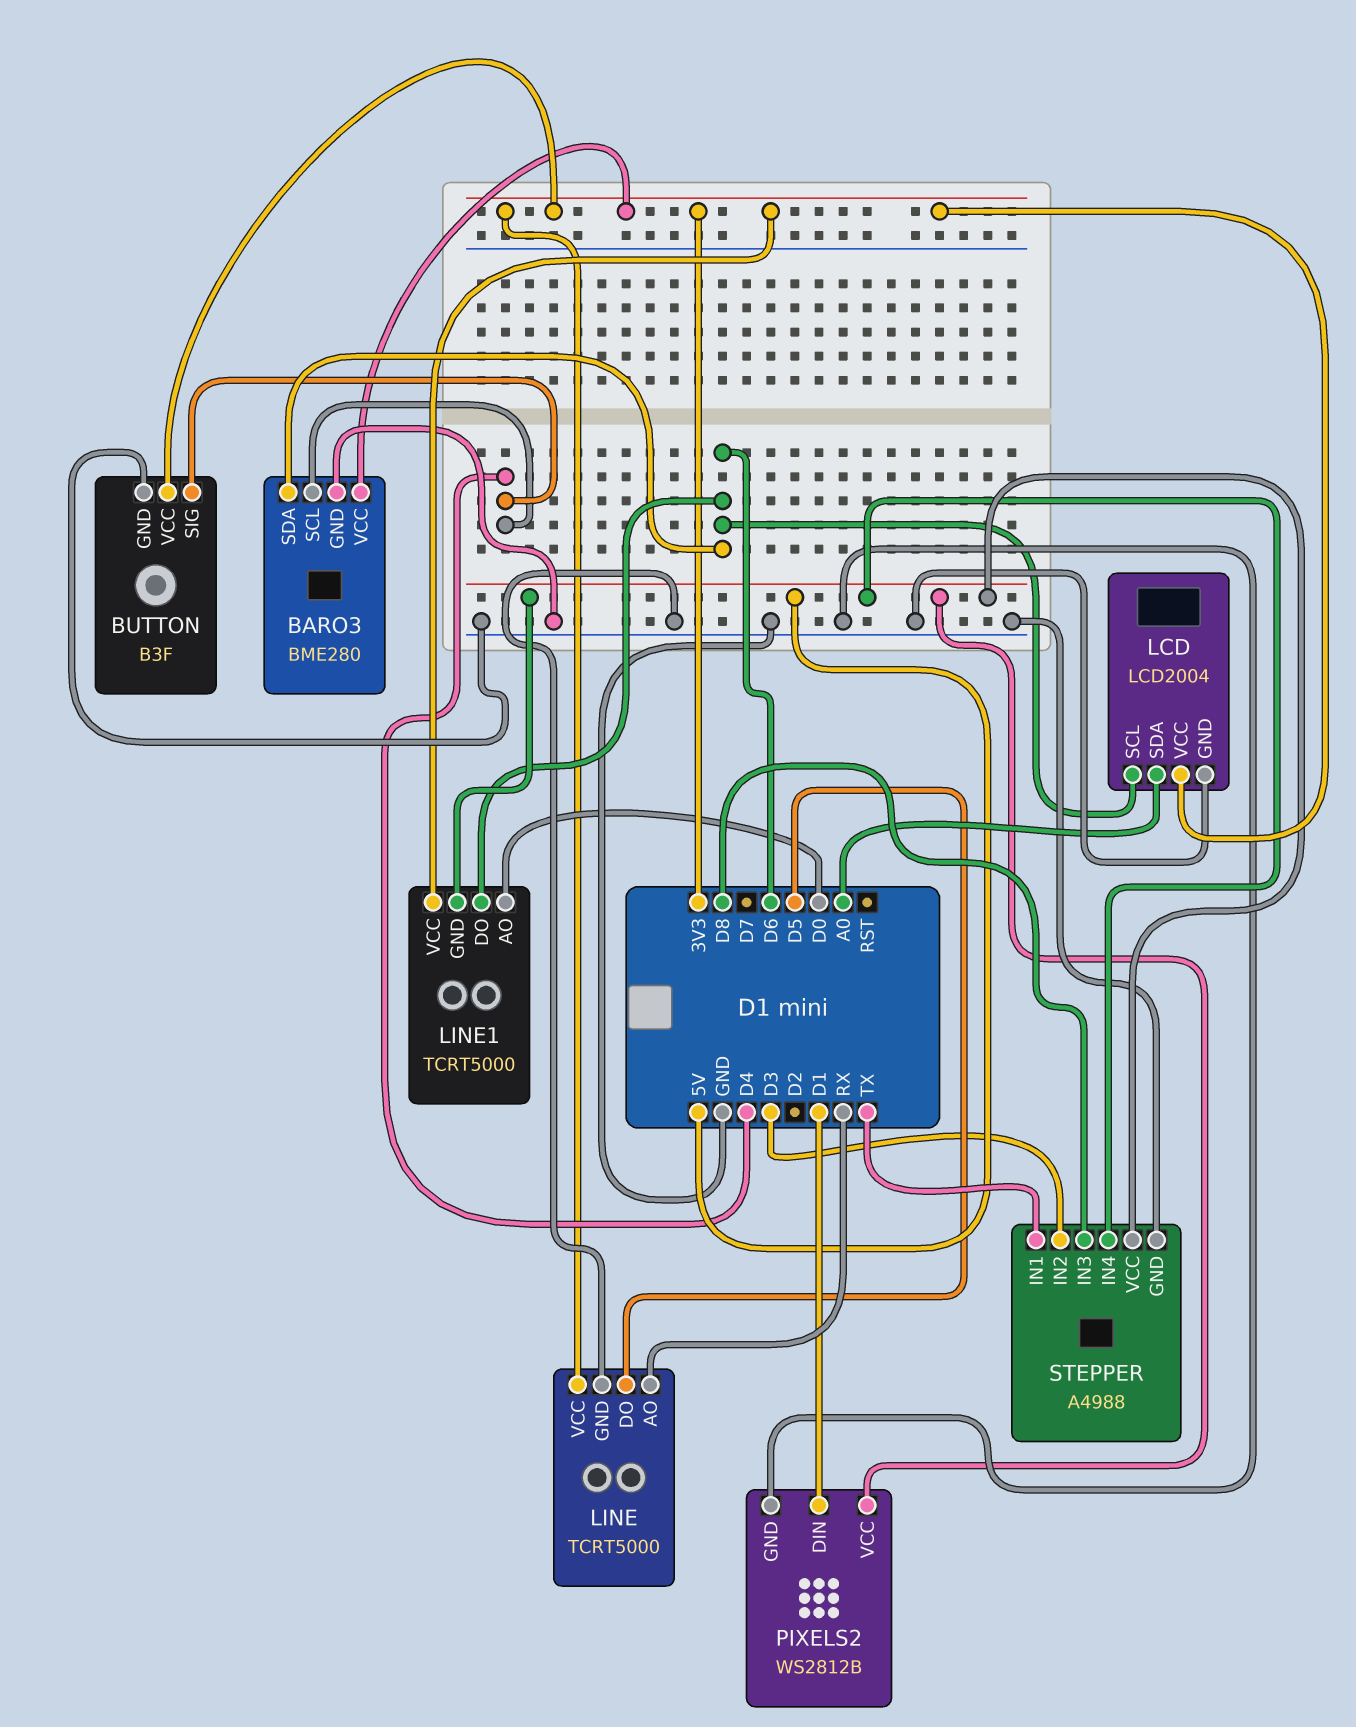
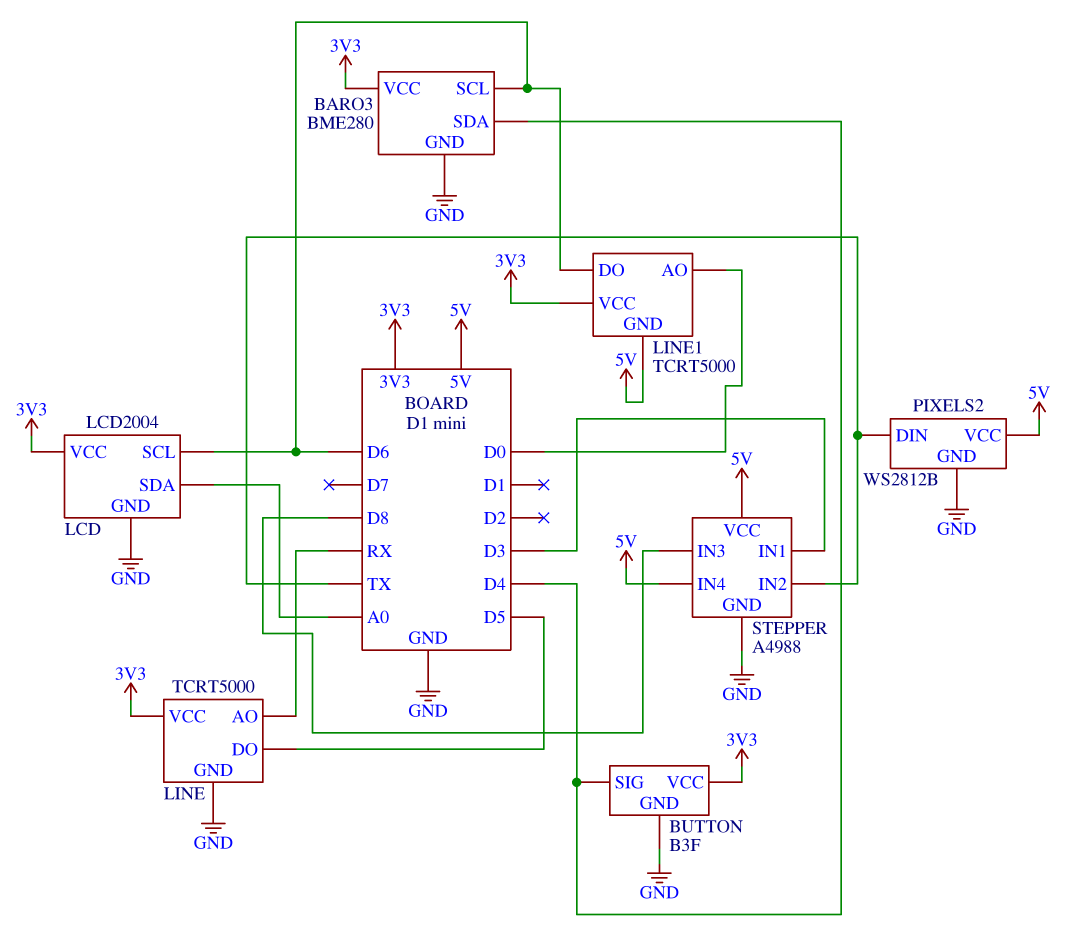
BARO3 pin SCL: D4 -> D6
BARO3 pin SDA: D6 -> D4
PIXELS2 pin DIN: D1 -> TX
STEPPER pin IN1: TX -> D3
STEPPER pin IN2: D3 -> TX

